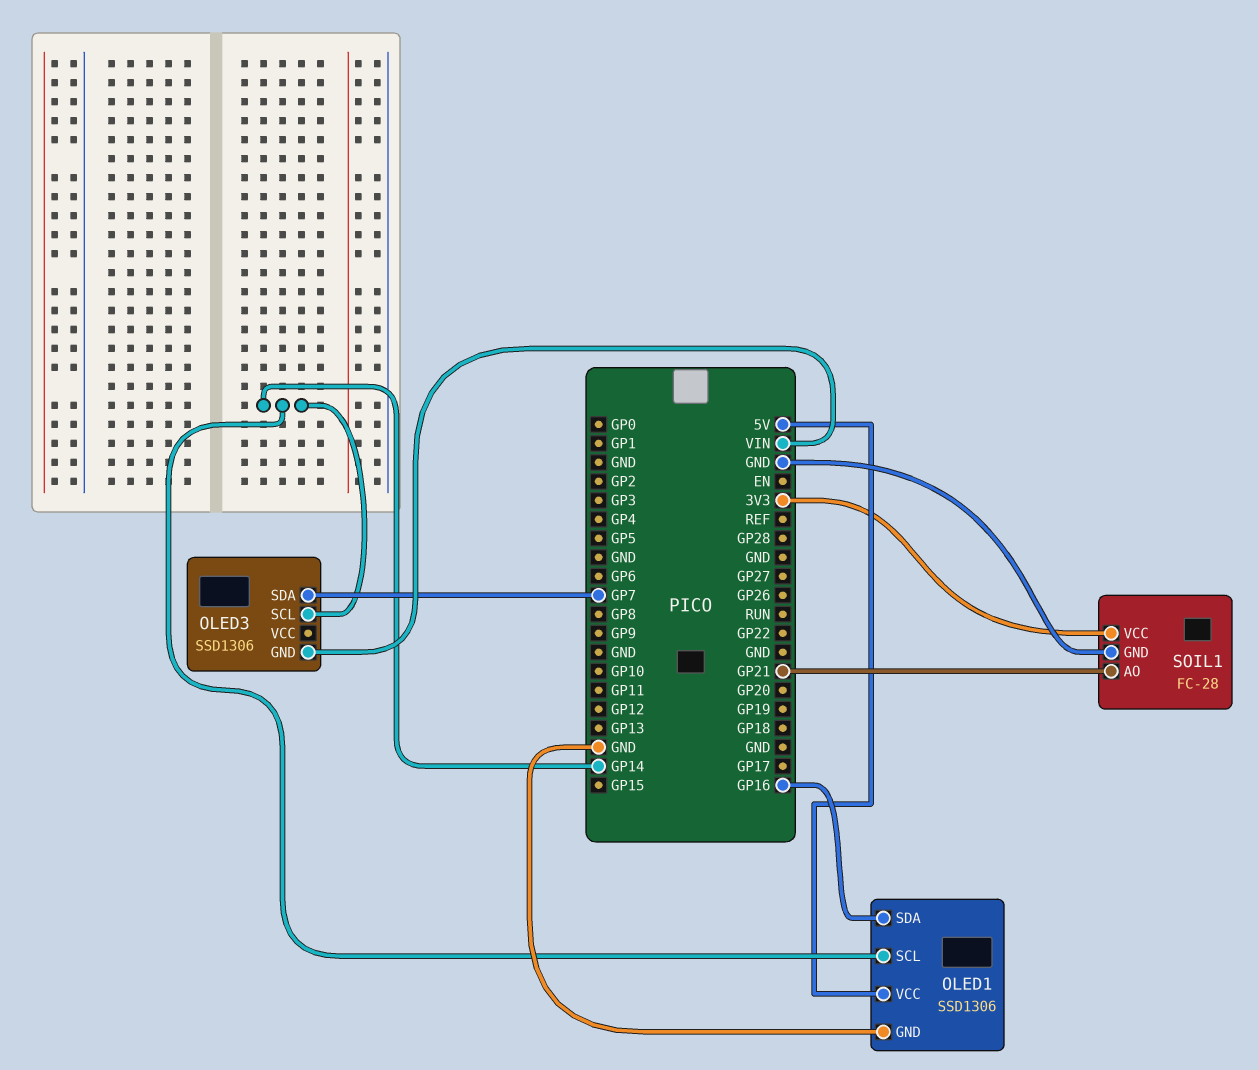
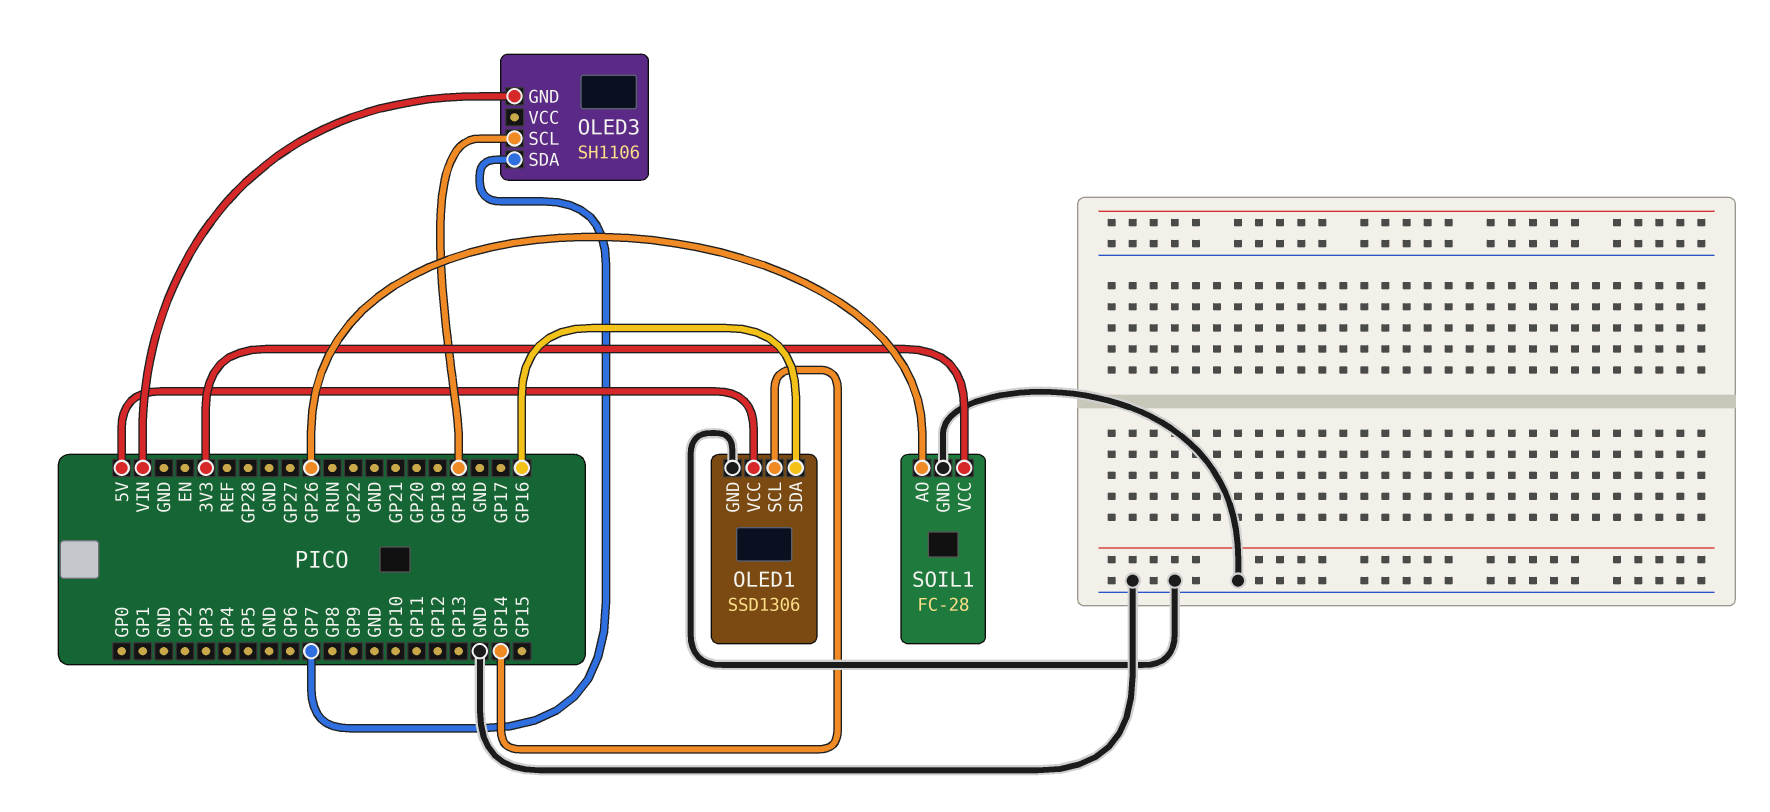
OLED3: SSD1306 -> SH1106
OLED3 pin SCL: GP14 -> GP18
SOIL1 pin AO: GP21 -> GP26

